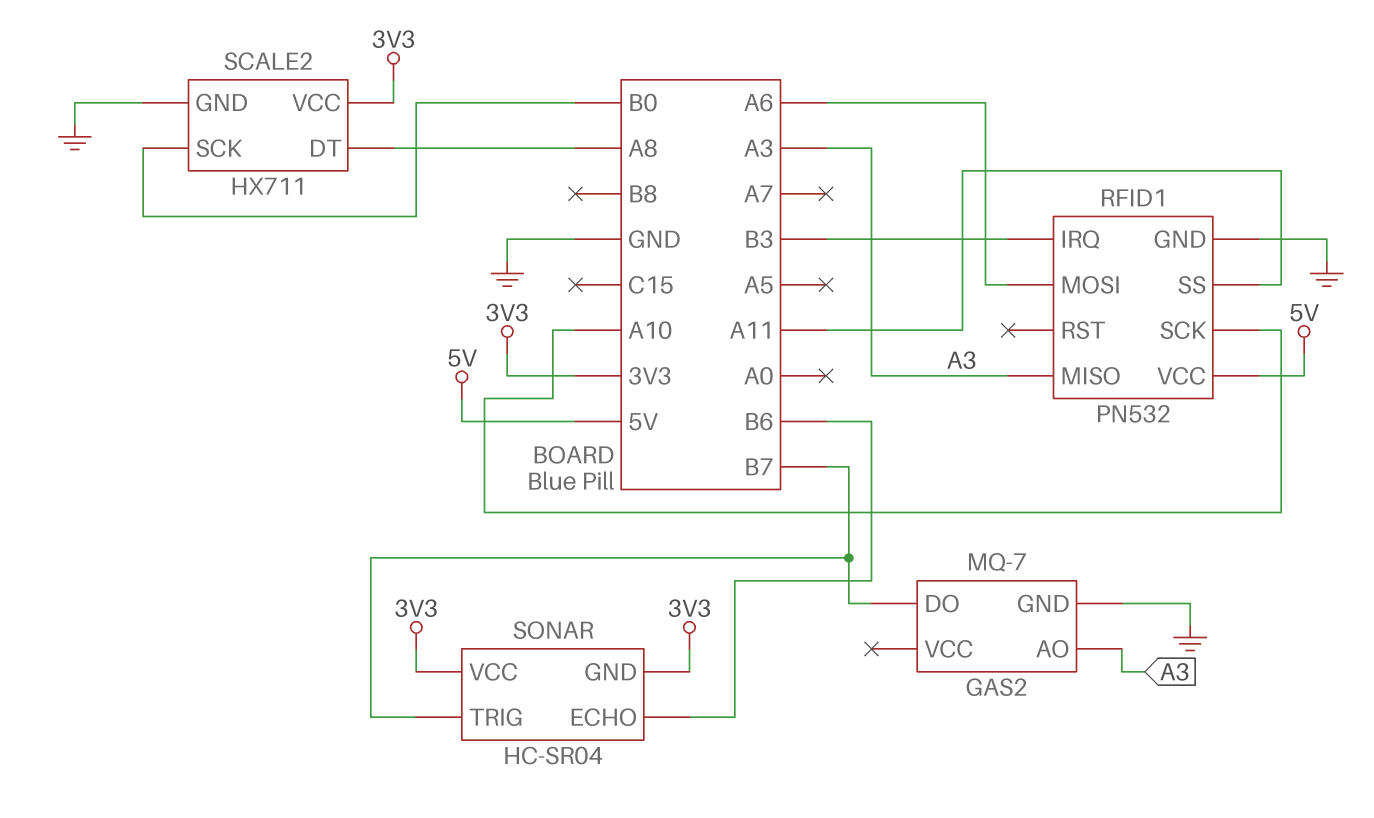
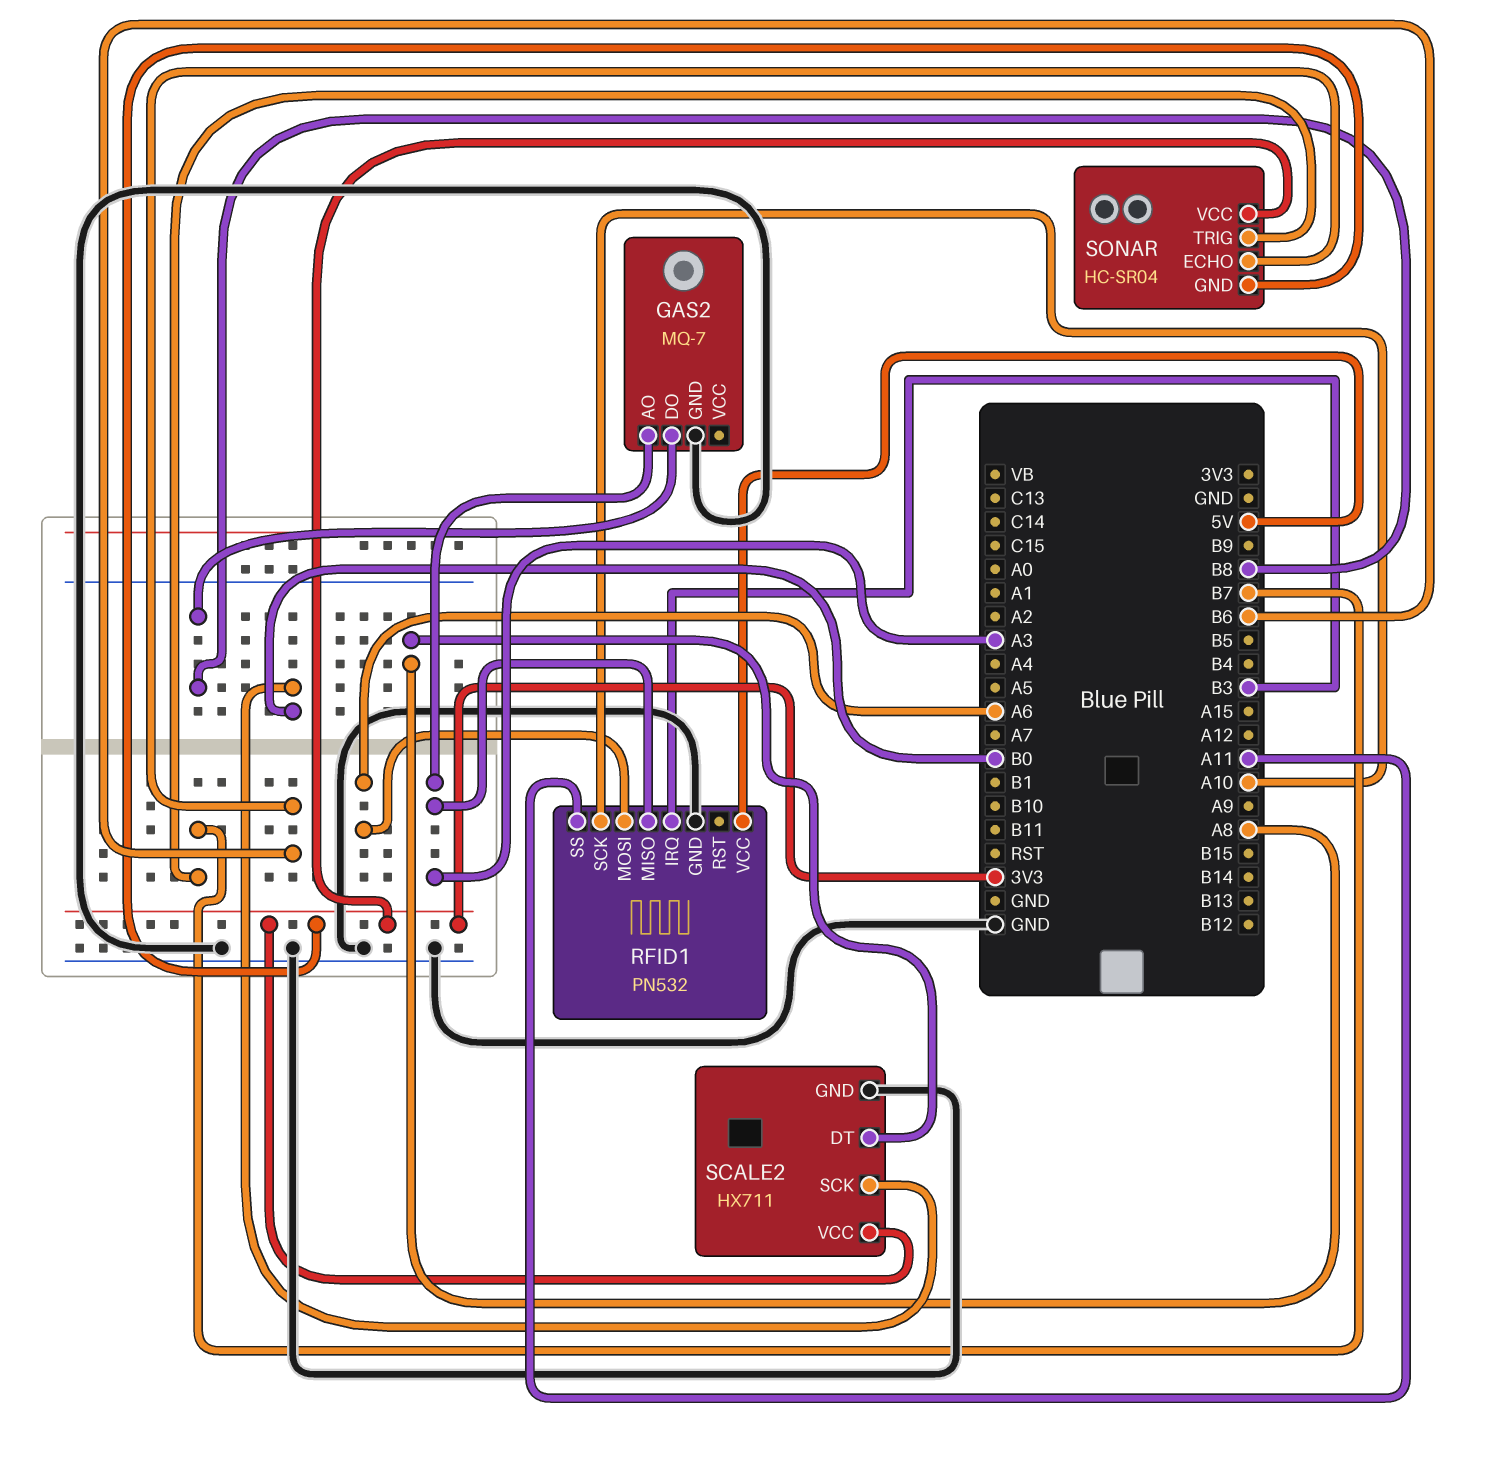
GAS2 pin DO: B7 -> B8

